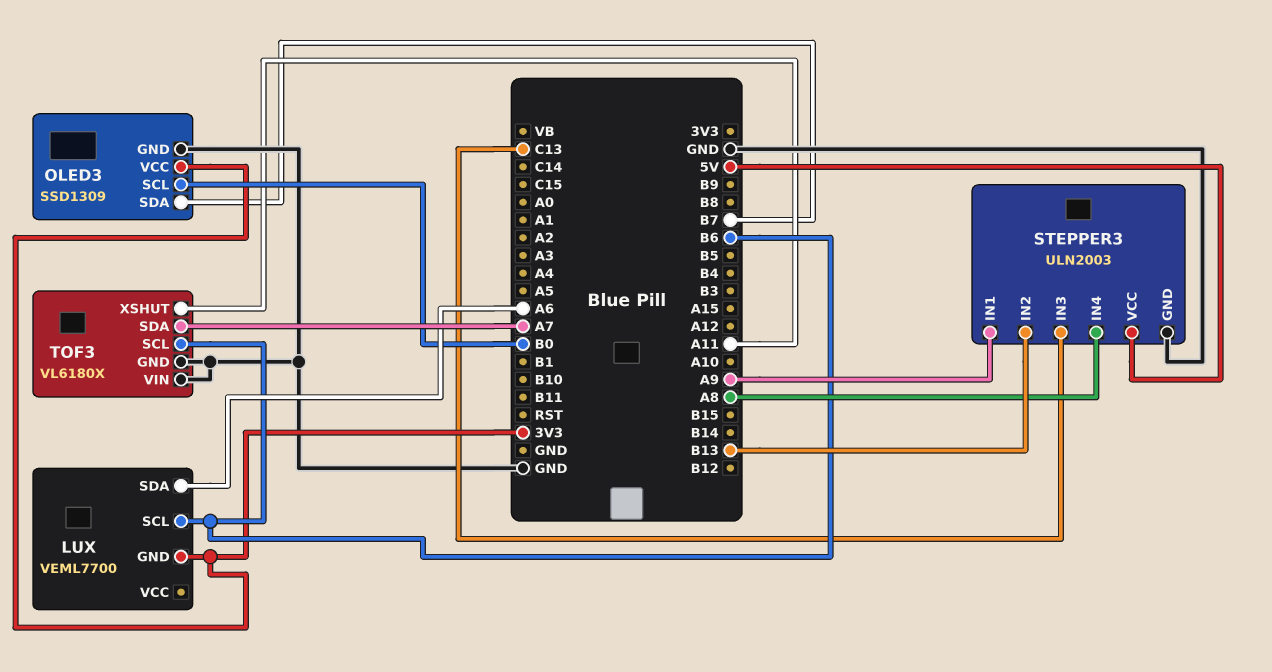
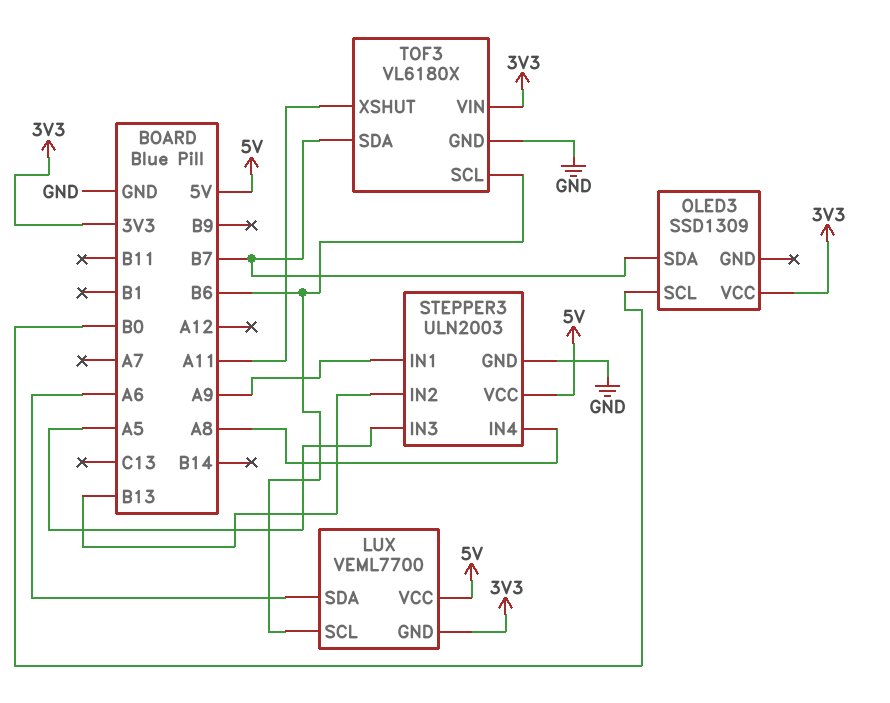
LUX pin VCC: none -> 5V
OLED3 pin GND: GND -> none
STEPPER3 pin IN3: C13 -> A5
TOF3 pin SDA: A7 -> B7
TOF3 pin VIN: GND -> 3V3

